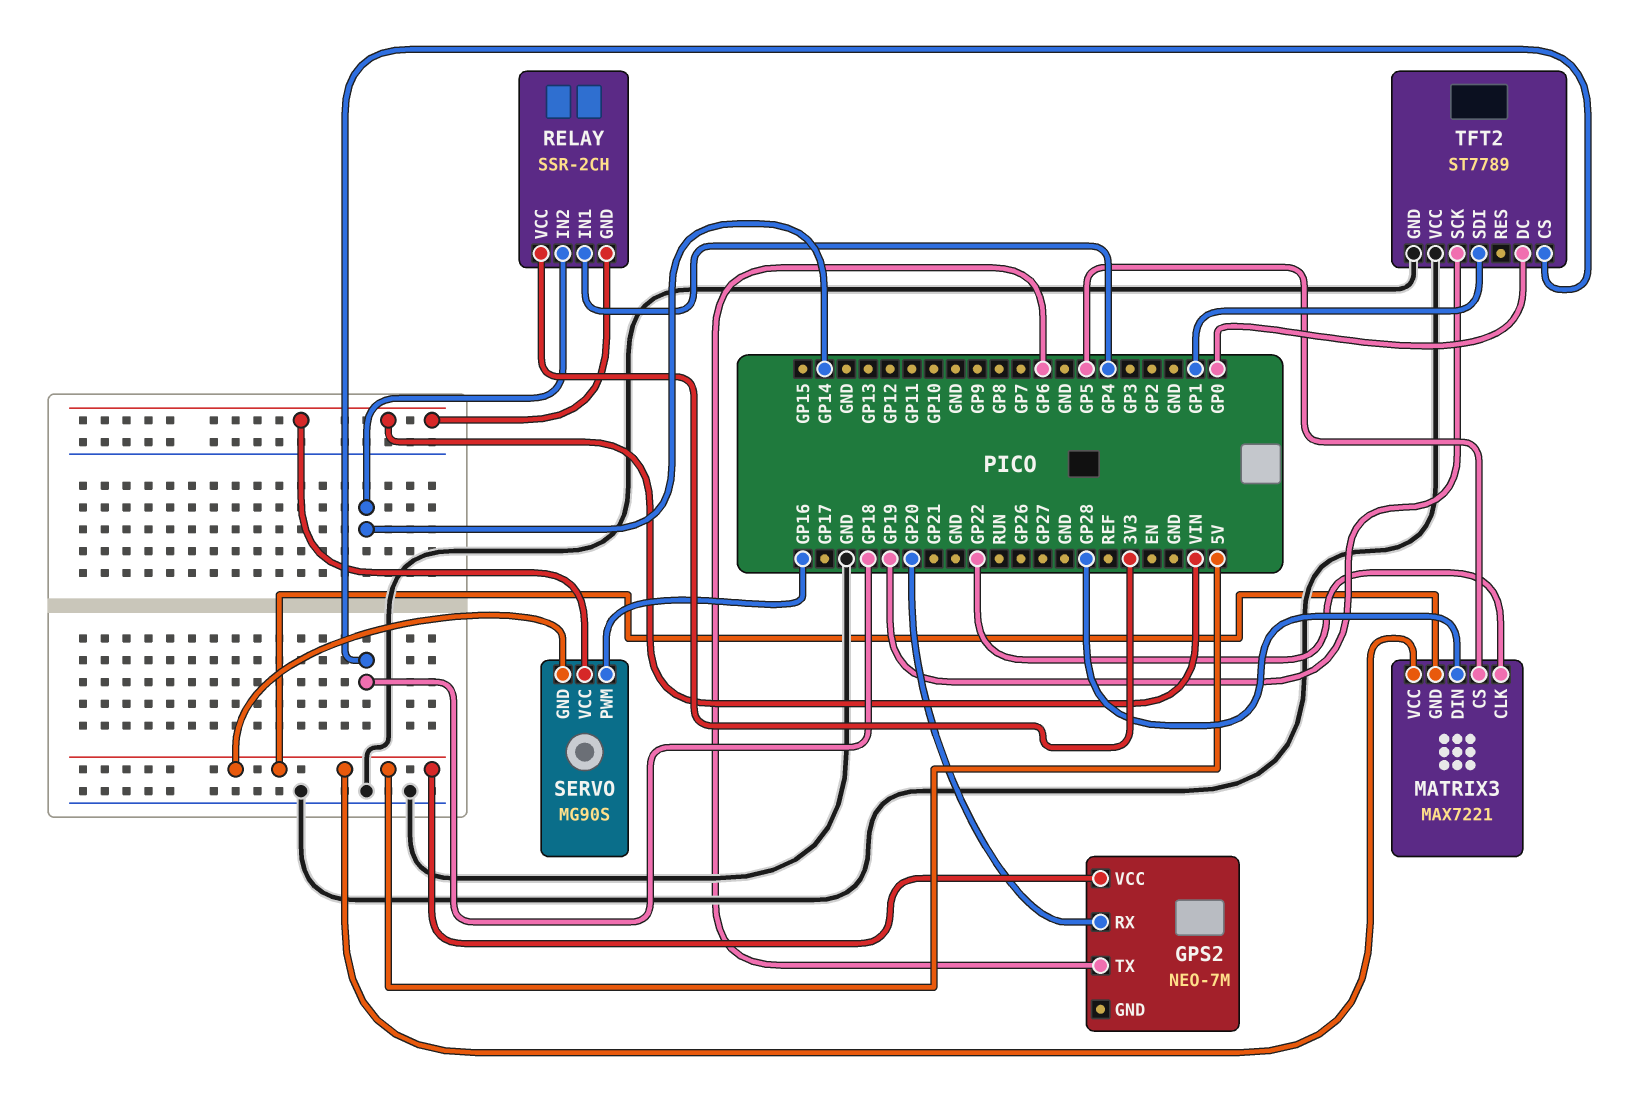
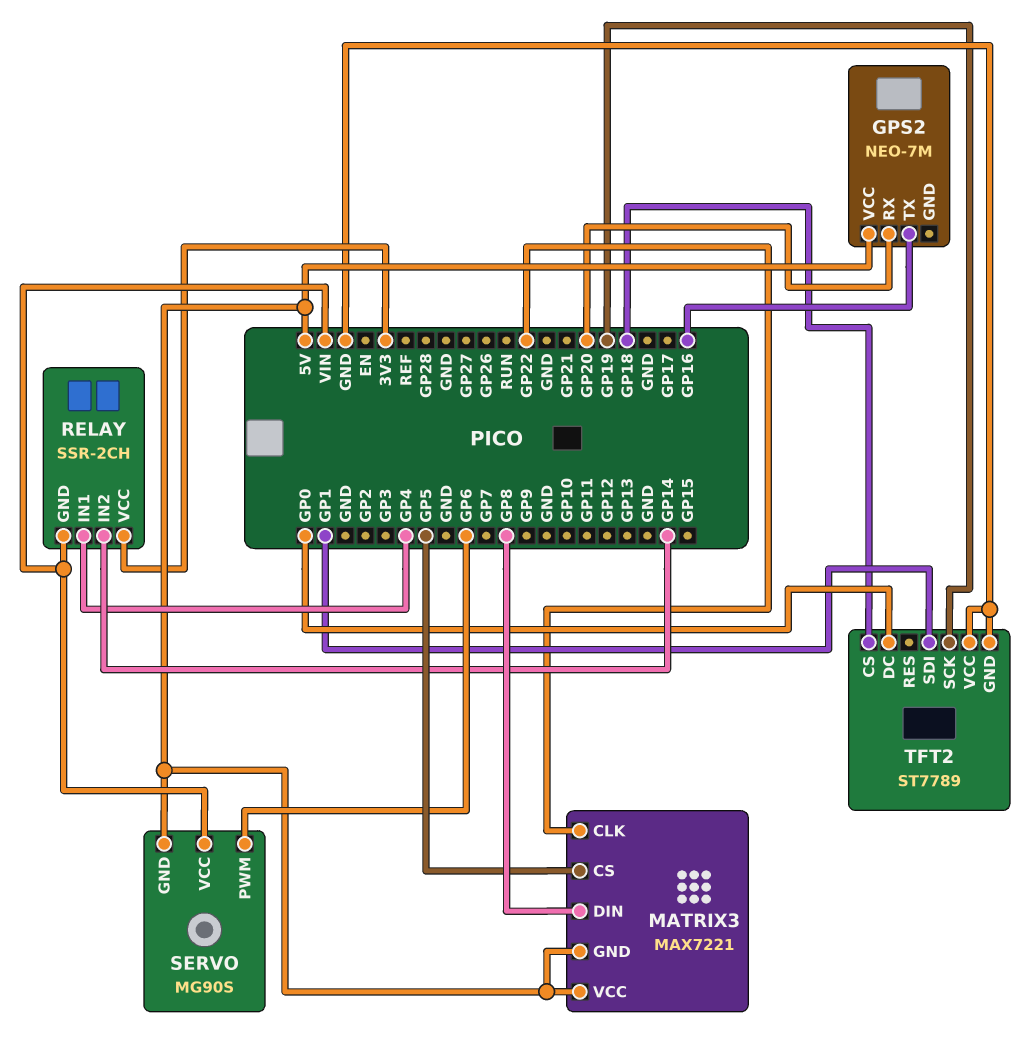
GPS2 pin TX: GP6 -> GP16
MATRIX3 pin DIN: GP28 -> GP8
SERVO pin PWM: GP16 -> GP6

